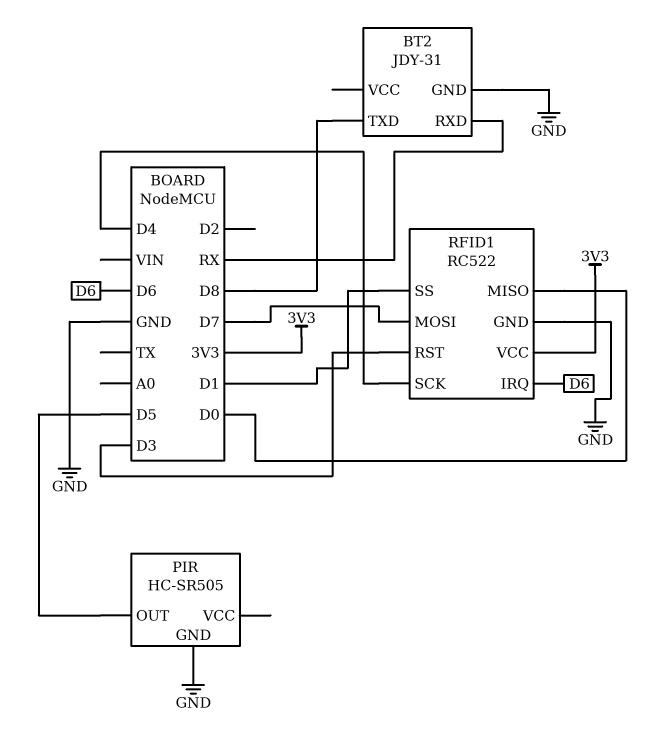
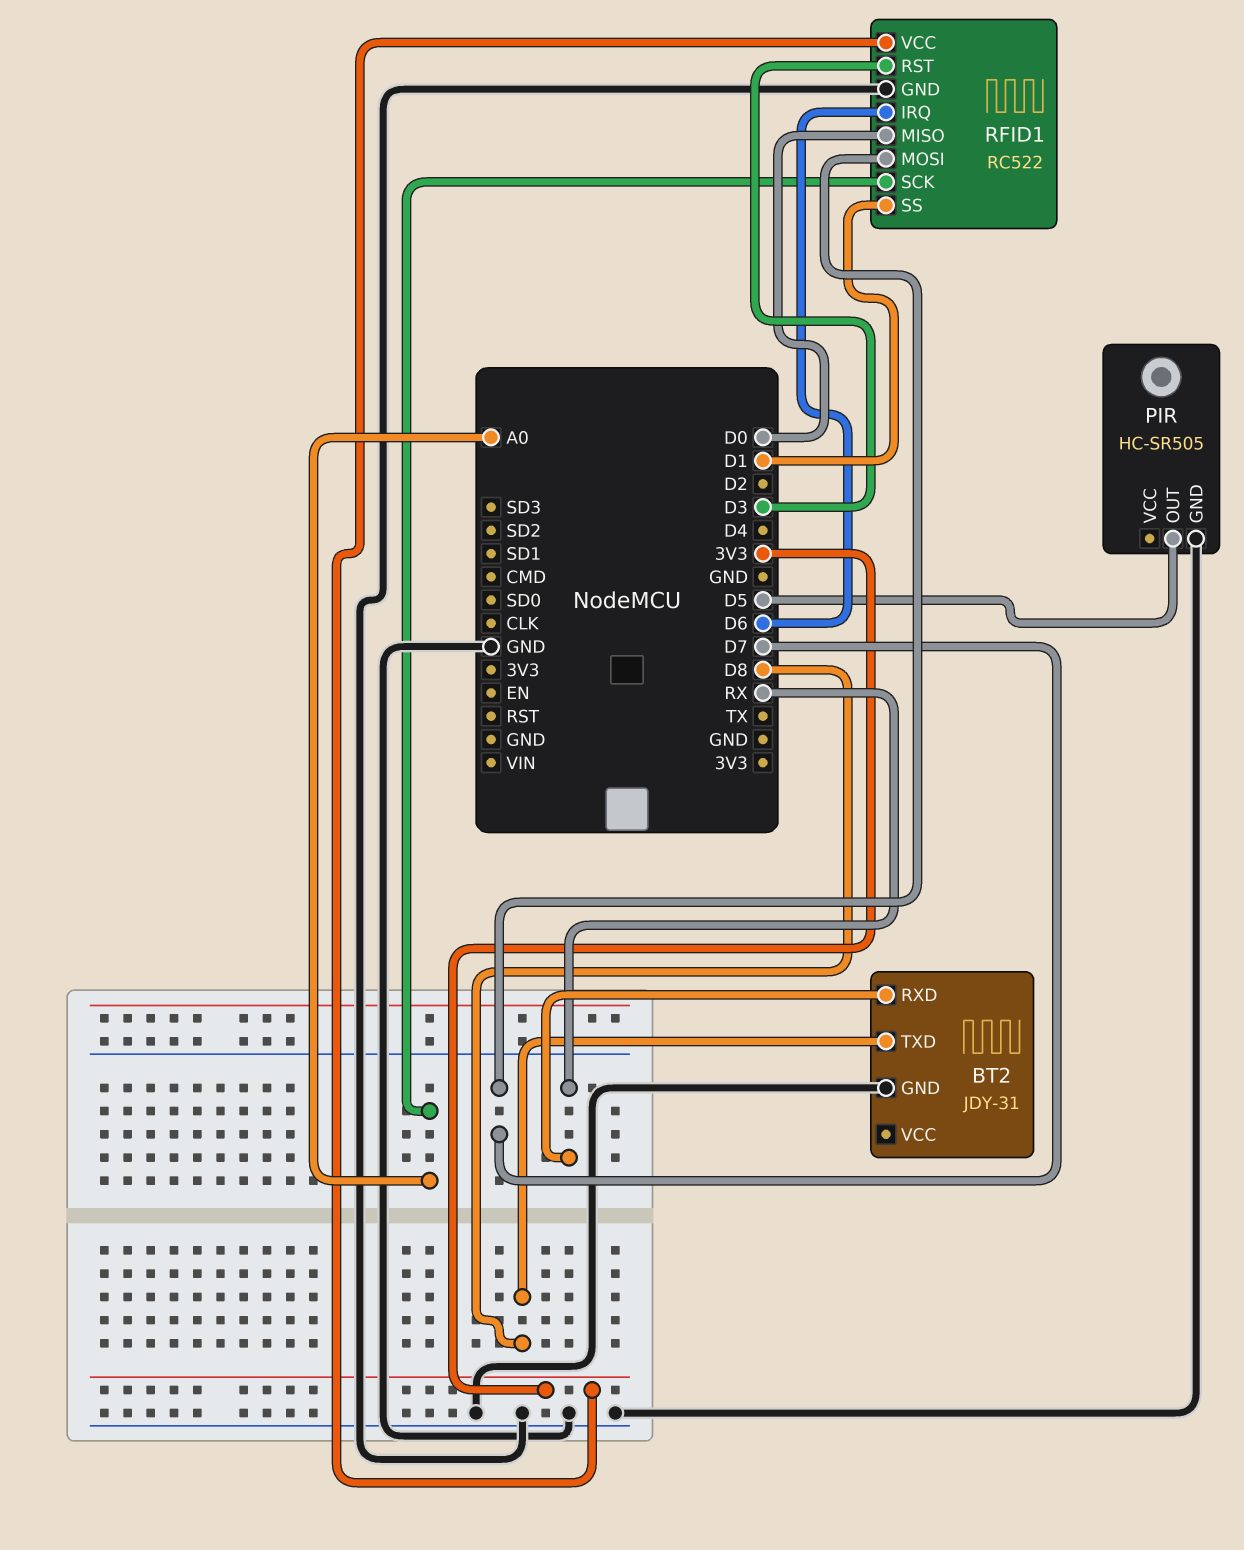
RFID1 pin SCK: D4 -> A0

